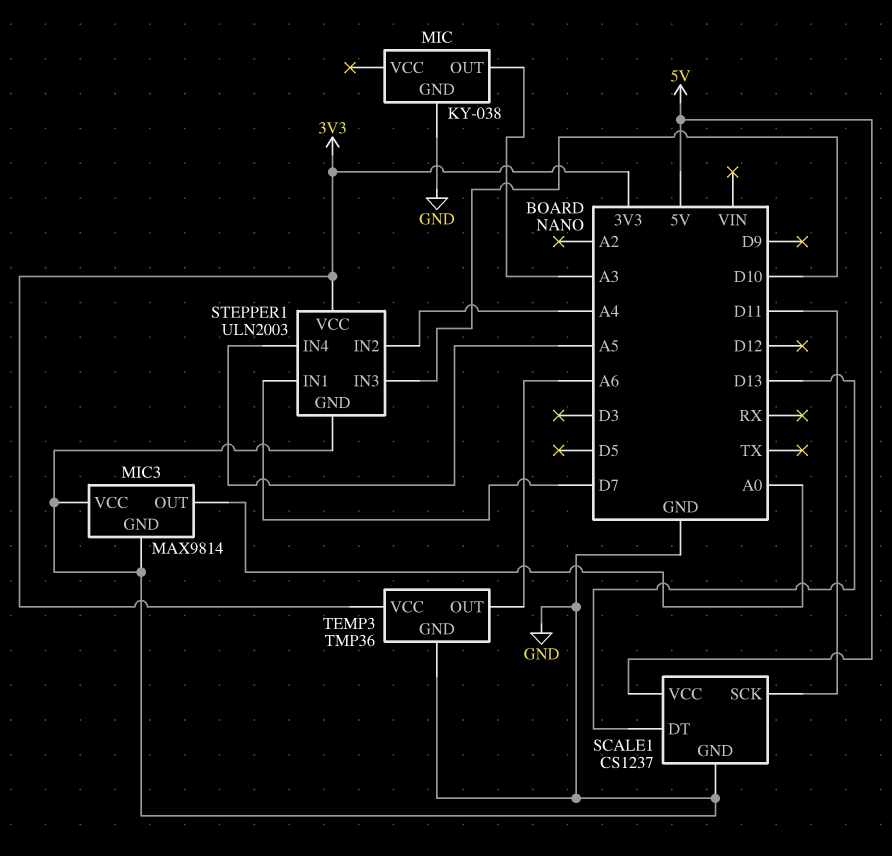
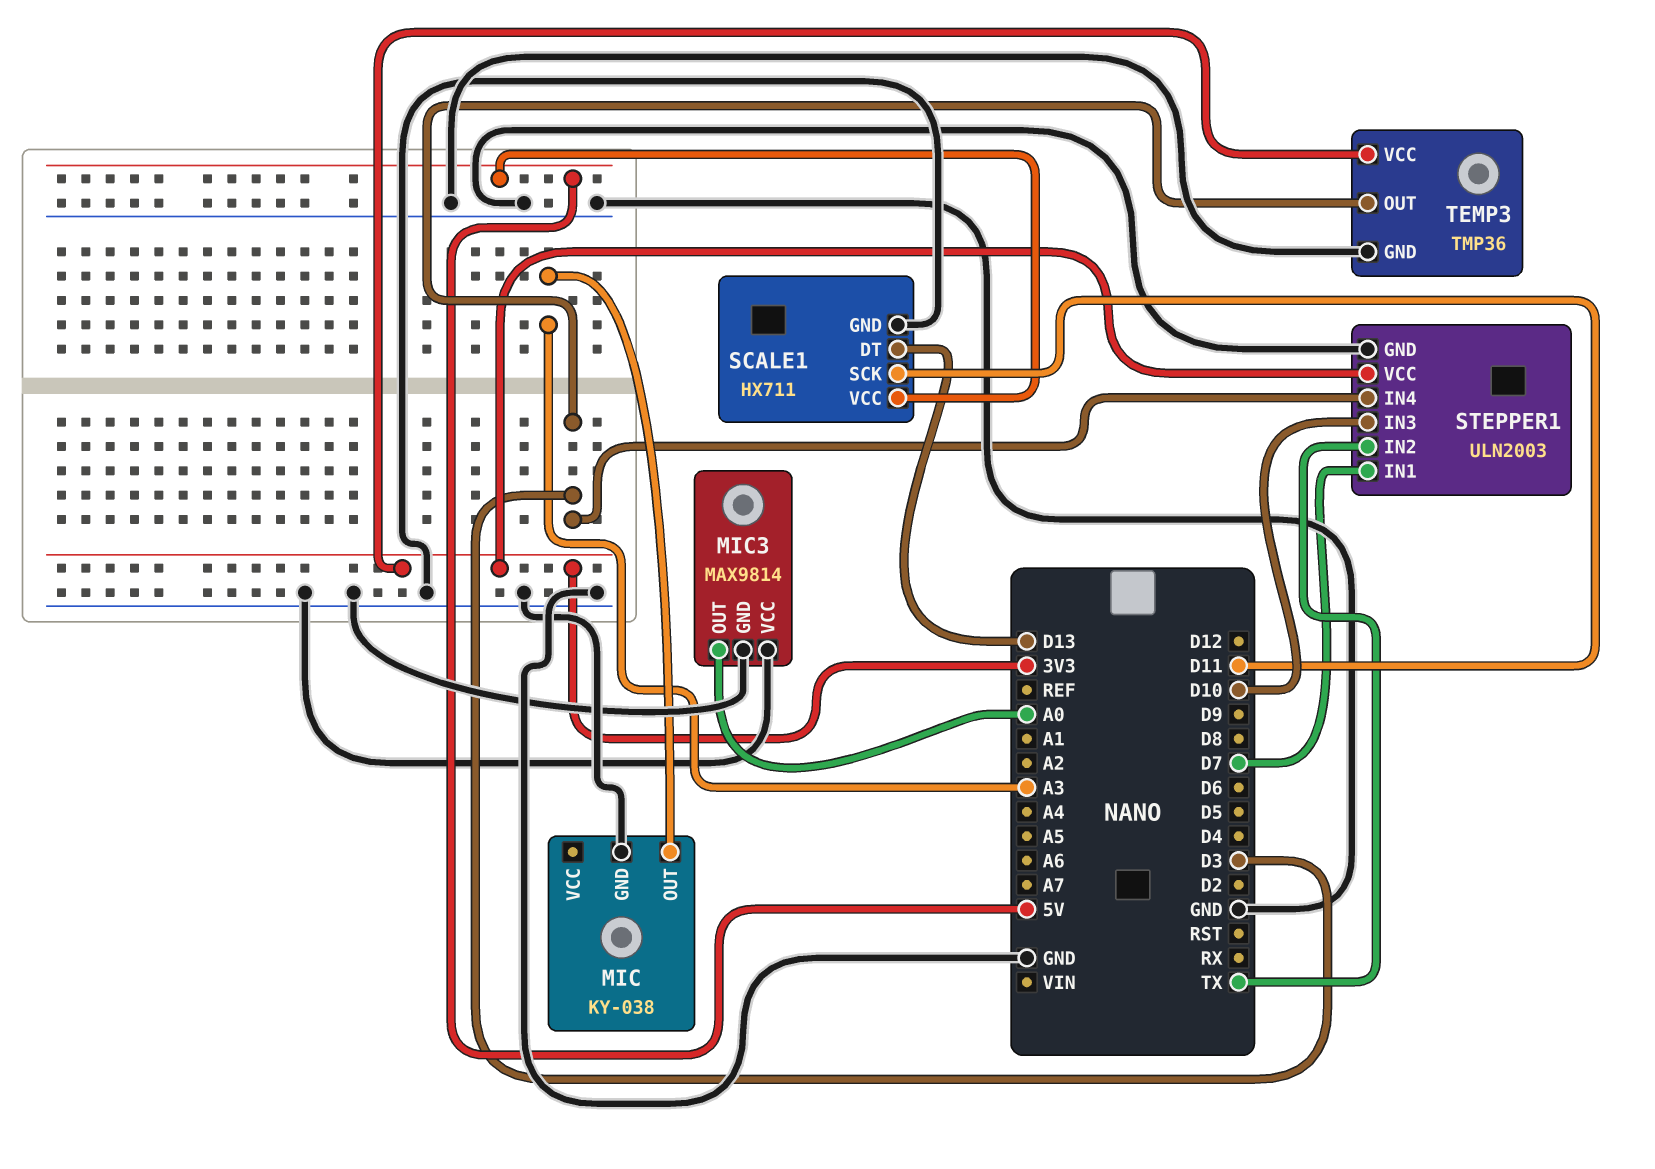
SCALE1: CS1237 -> HX711
STEPPER1 pin IN2: A4 -> TX
STEPPER1 pin IN4: A5 -> D3
TEMP3 pin OUT: A6 -> D3

